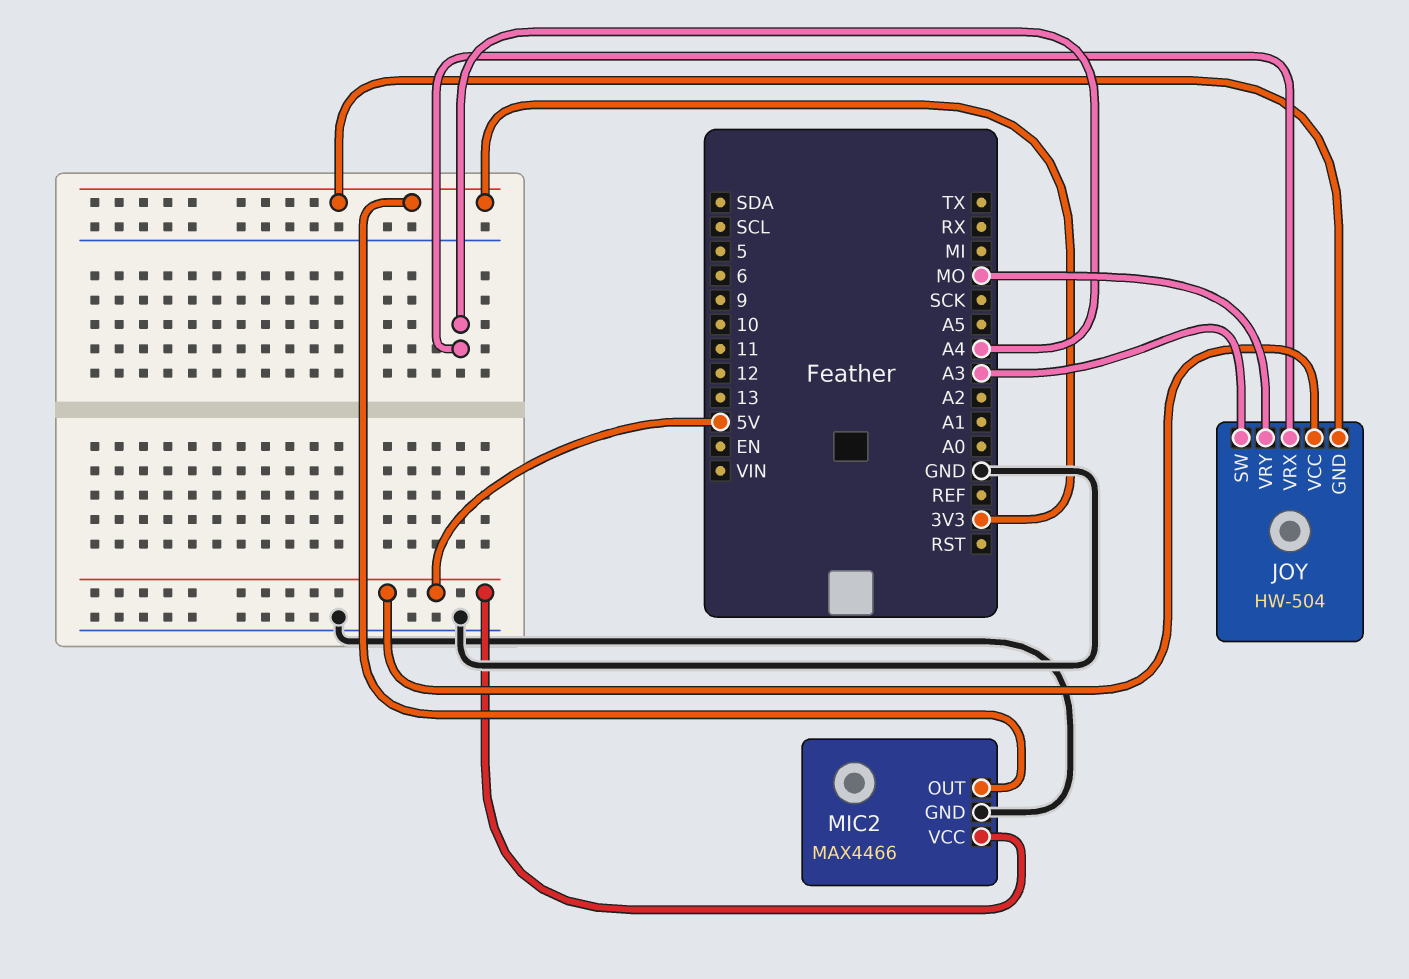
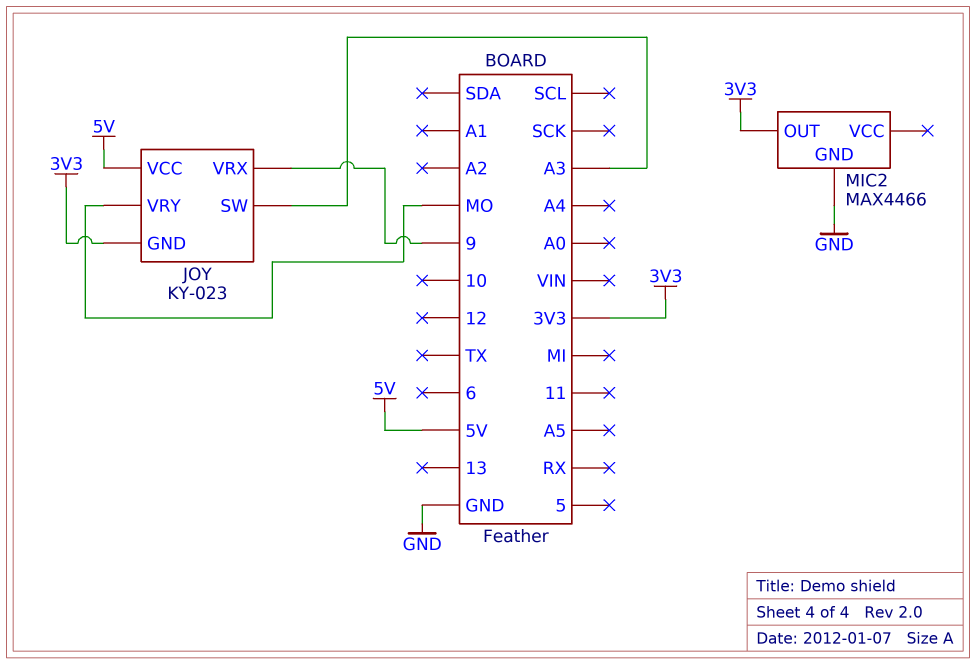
JOY: HW-504 -> KY-023
JOY pin VRX: A4 -> 9
MIC2 pin VCC: 5V -> none

